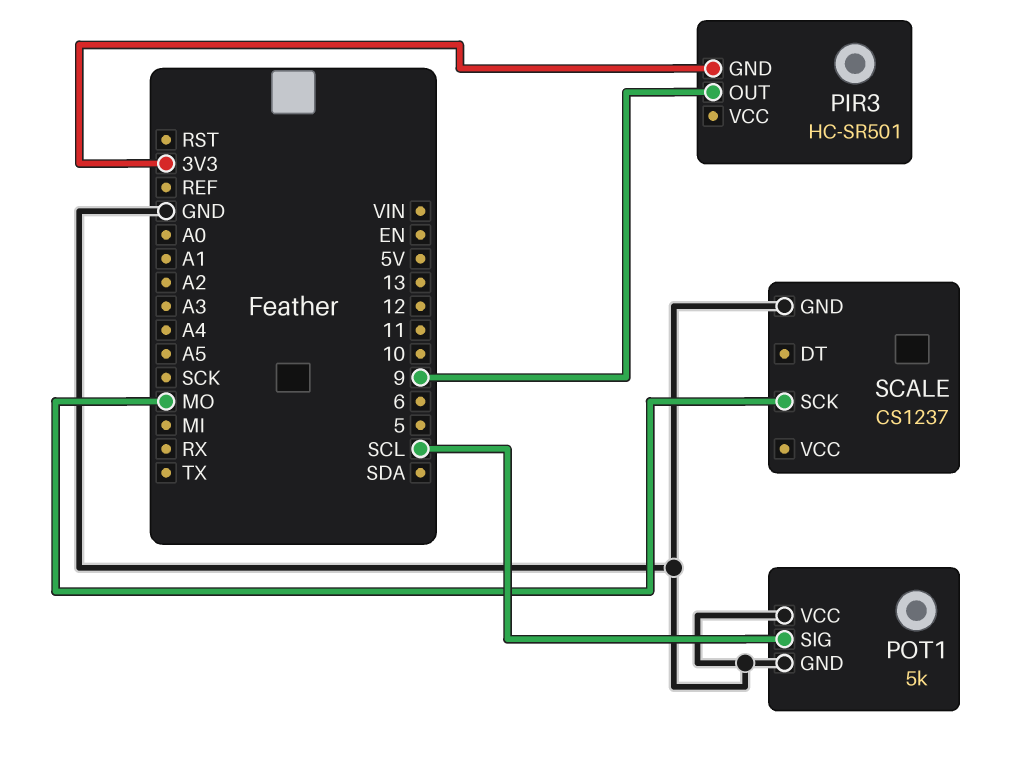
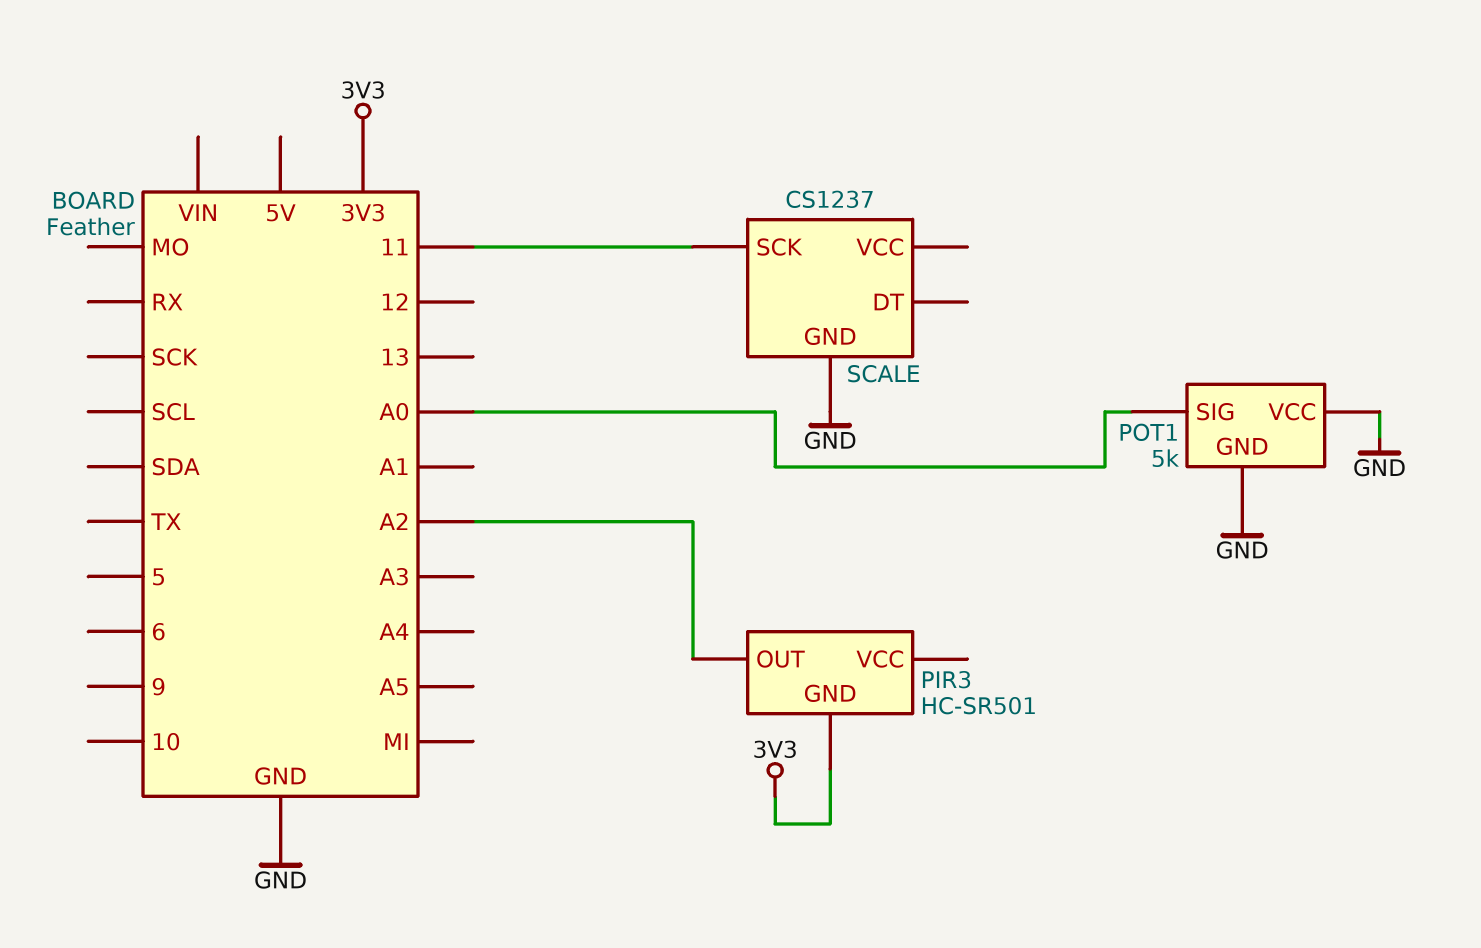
PIR3 pin OUT: 9 -> A2
POT1 pin SIG: SCL -> A0
SCALE pin SCK: MO -> 11

